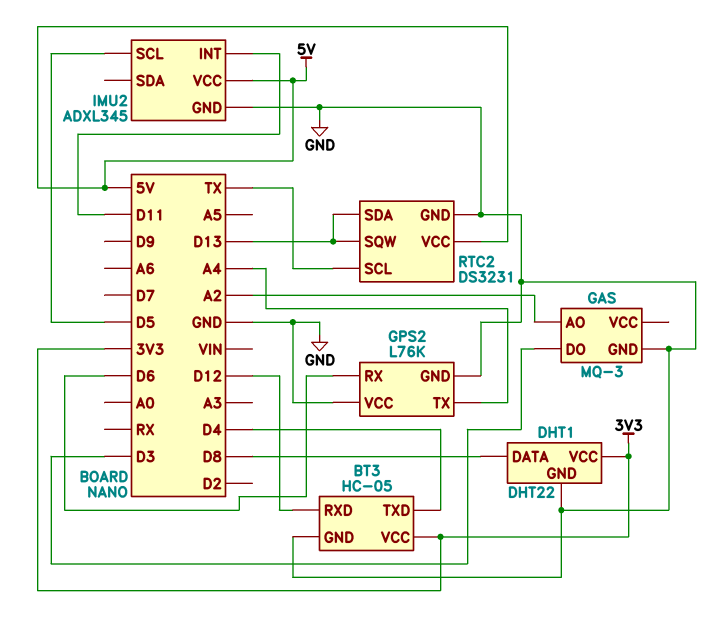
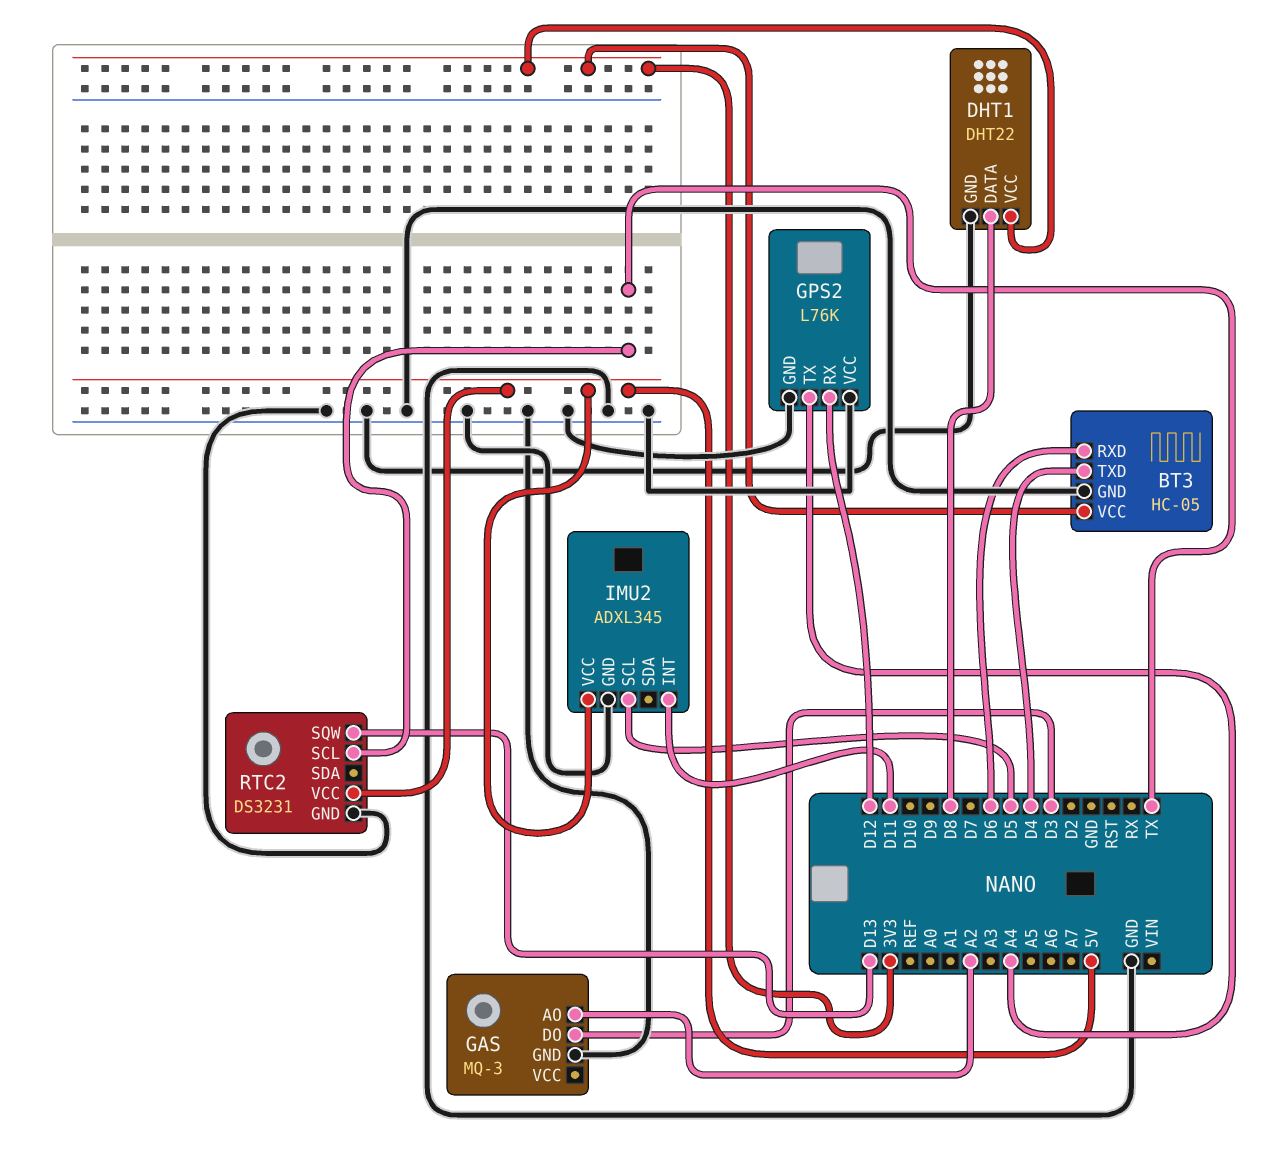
BT3 pin RXD: D12 -> D6
GPS2 pin RX: D6 -> D12
RTC2 pin SDA: D13 -> none

